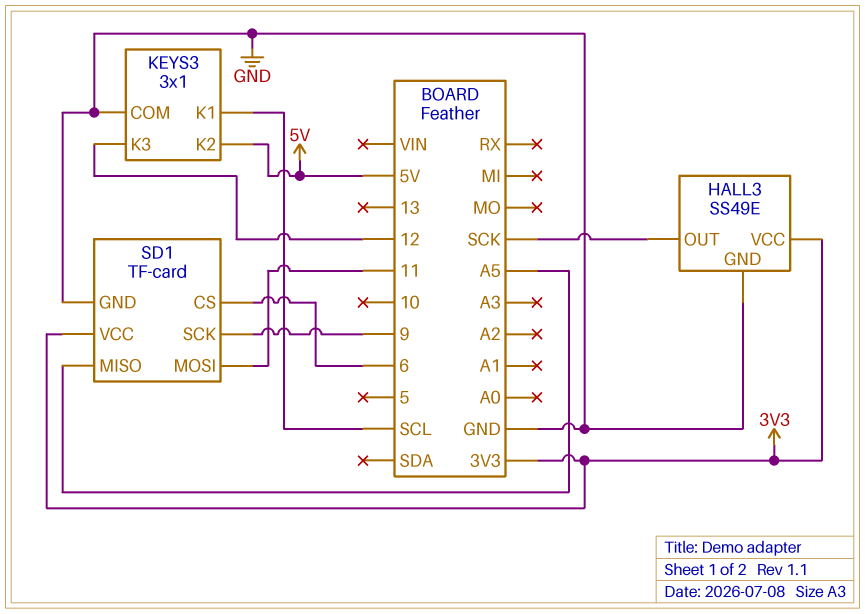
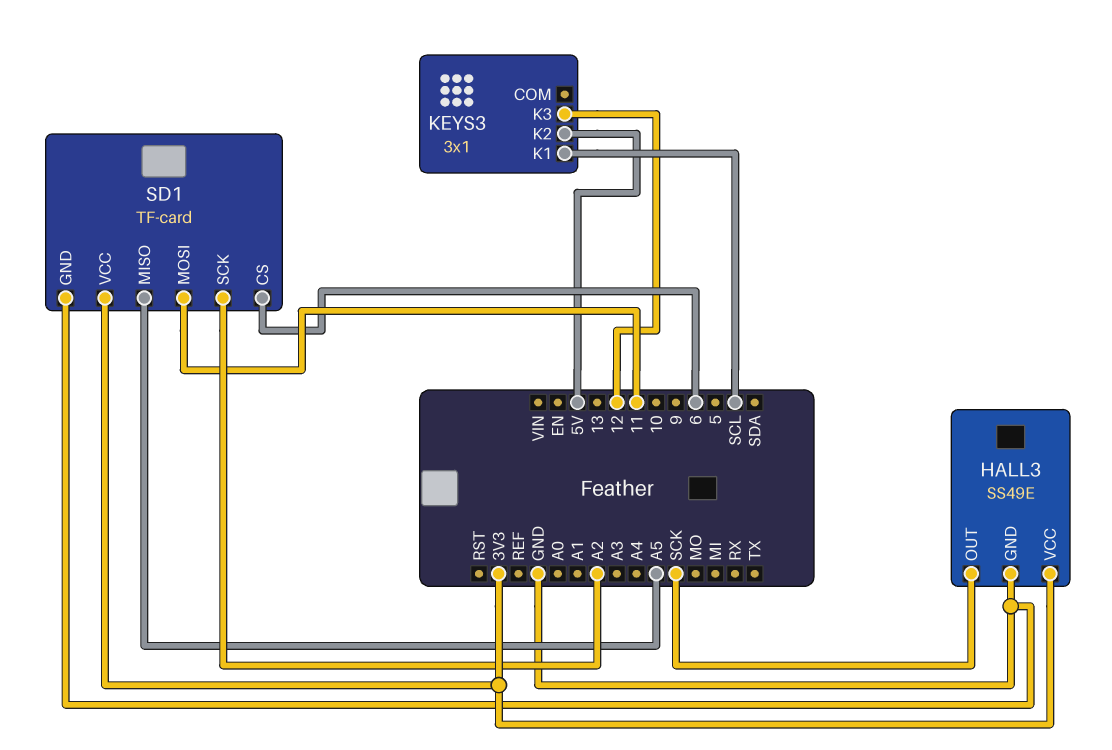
KEYS3 pin COM: GND -> none
SD1 pin SCK: 9 -> A2

